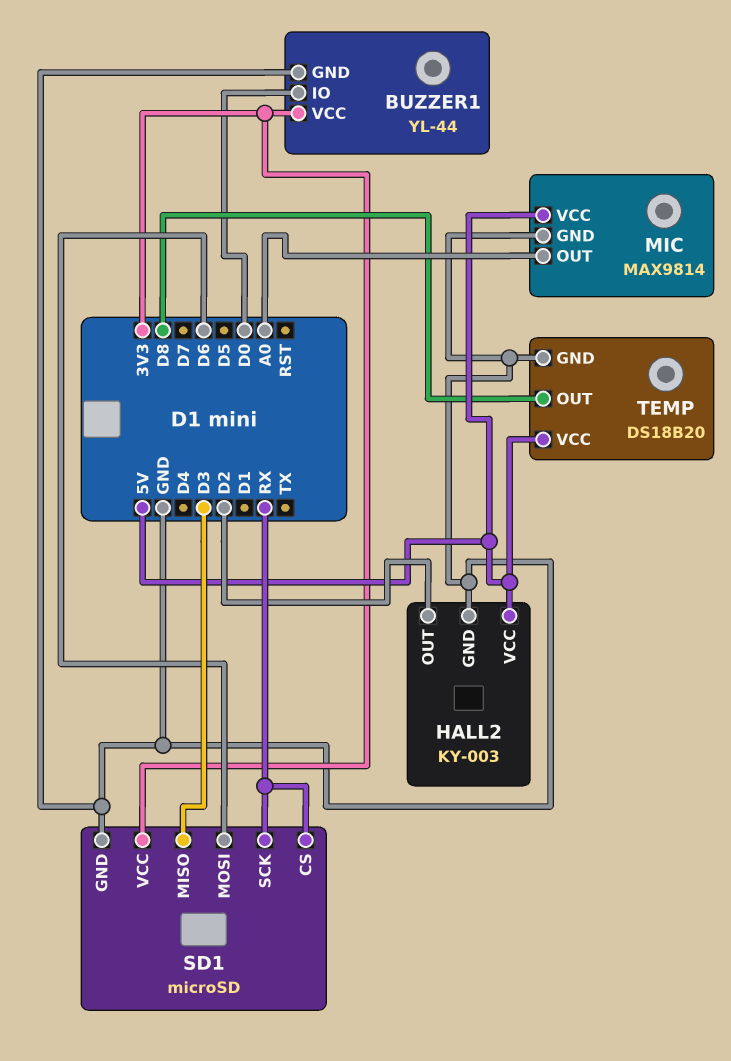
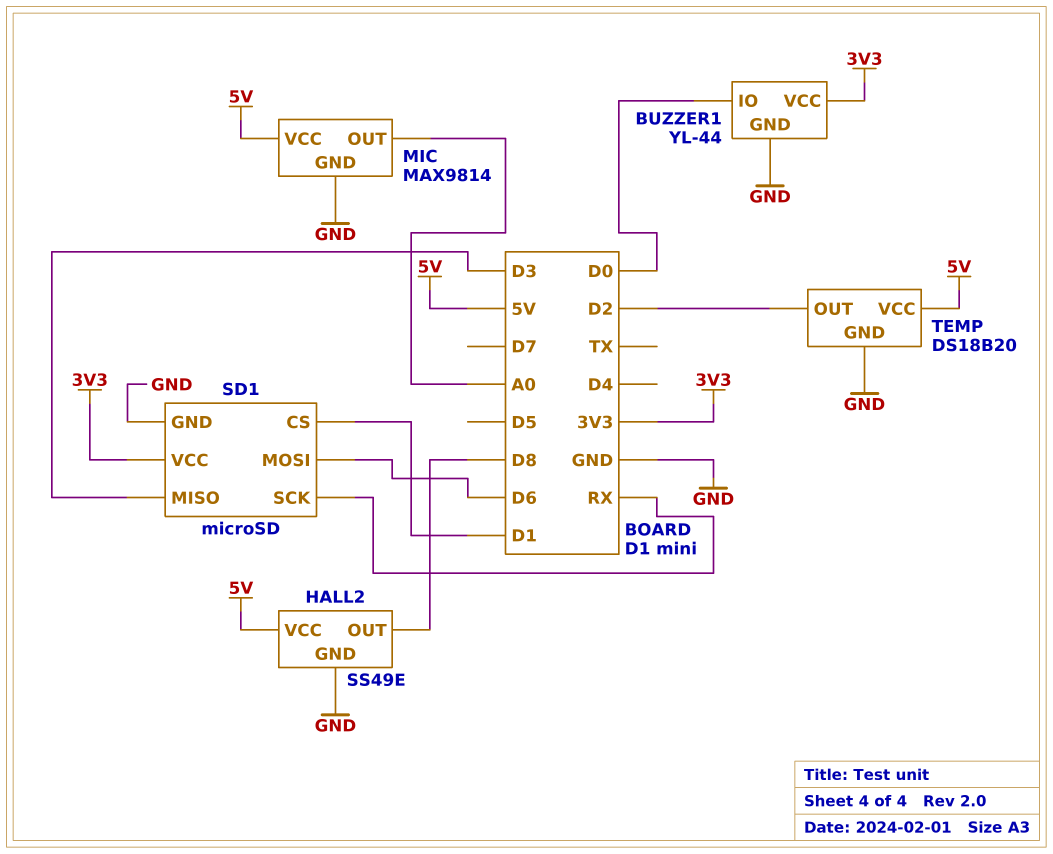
HALL2: KY-003 -> SS49E
HALL2 pin OUT: D2 -> D8
SD1 pin CS: RX -> D1
TEMP pin OUT: D8 -> D2

